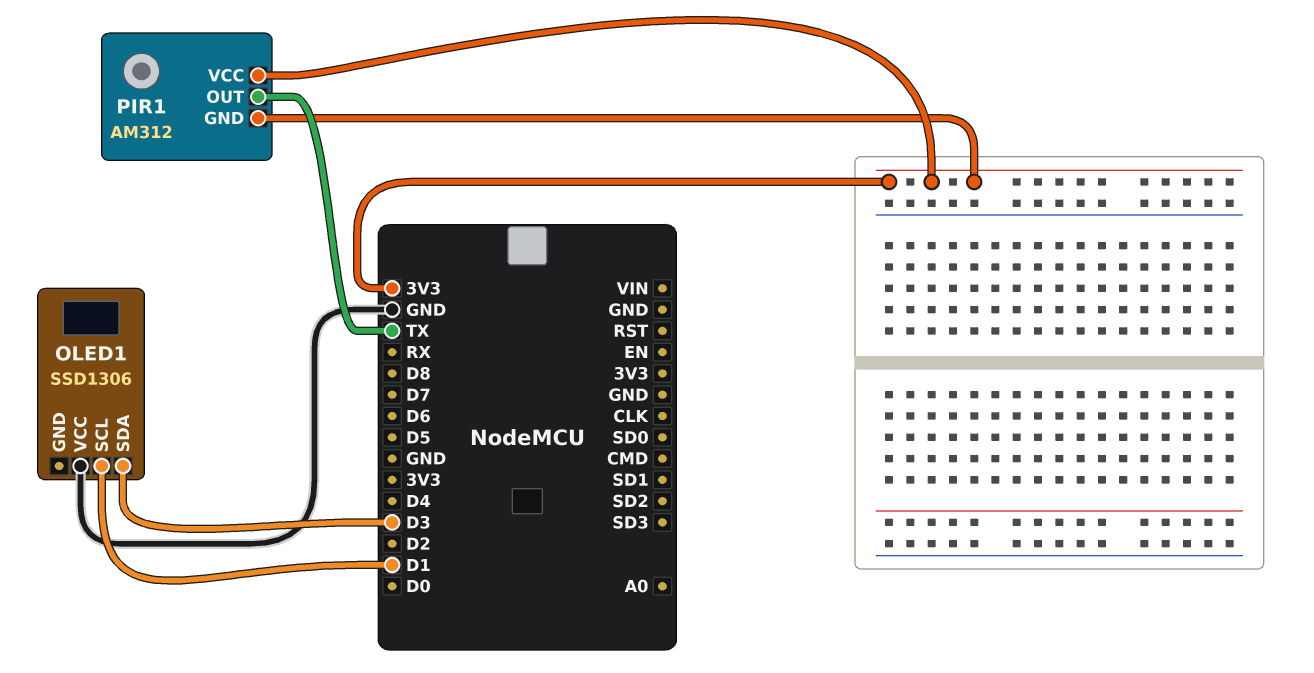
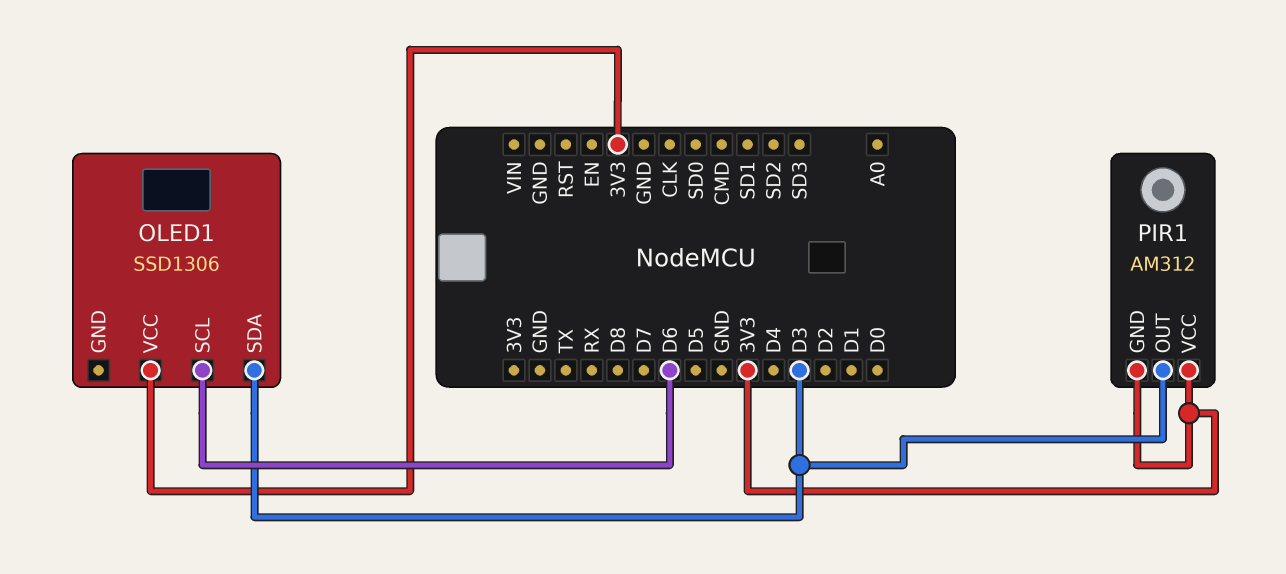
OLED1 pin SCL: D1 -> D6
OLED1 pin VCC: GND -> 3V3
PIR1 pin OUT: TX -> D3

